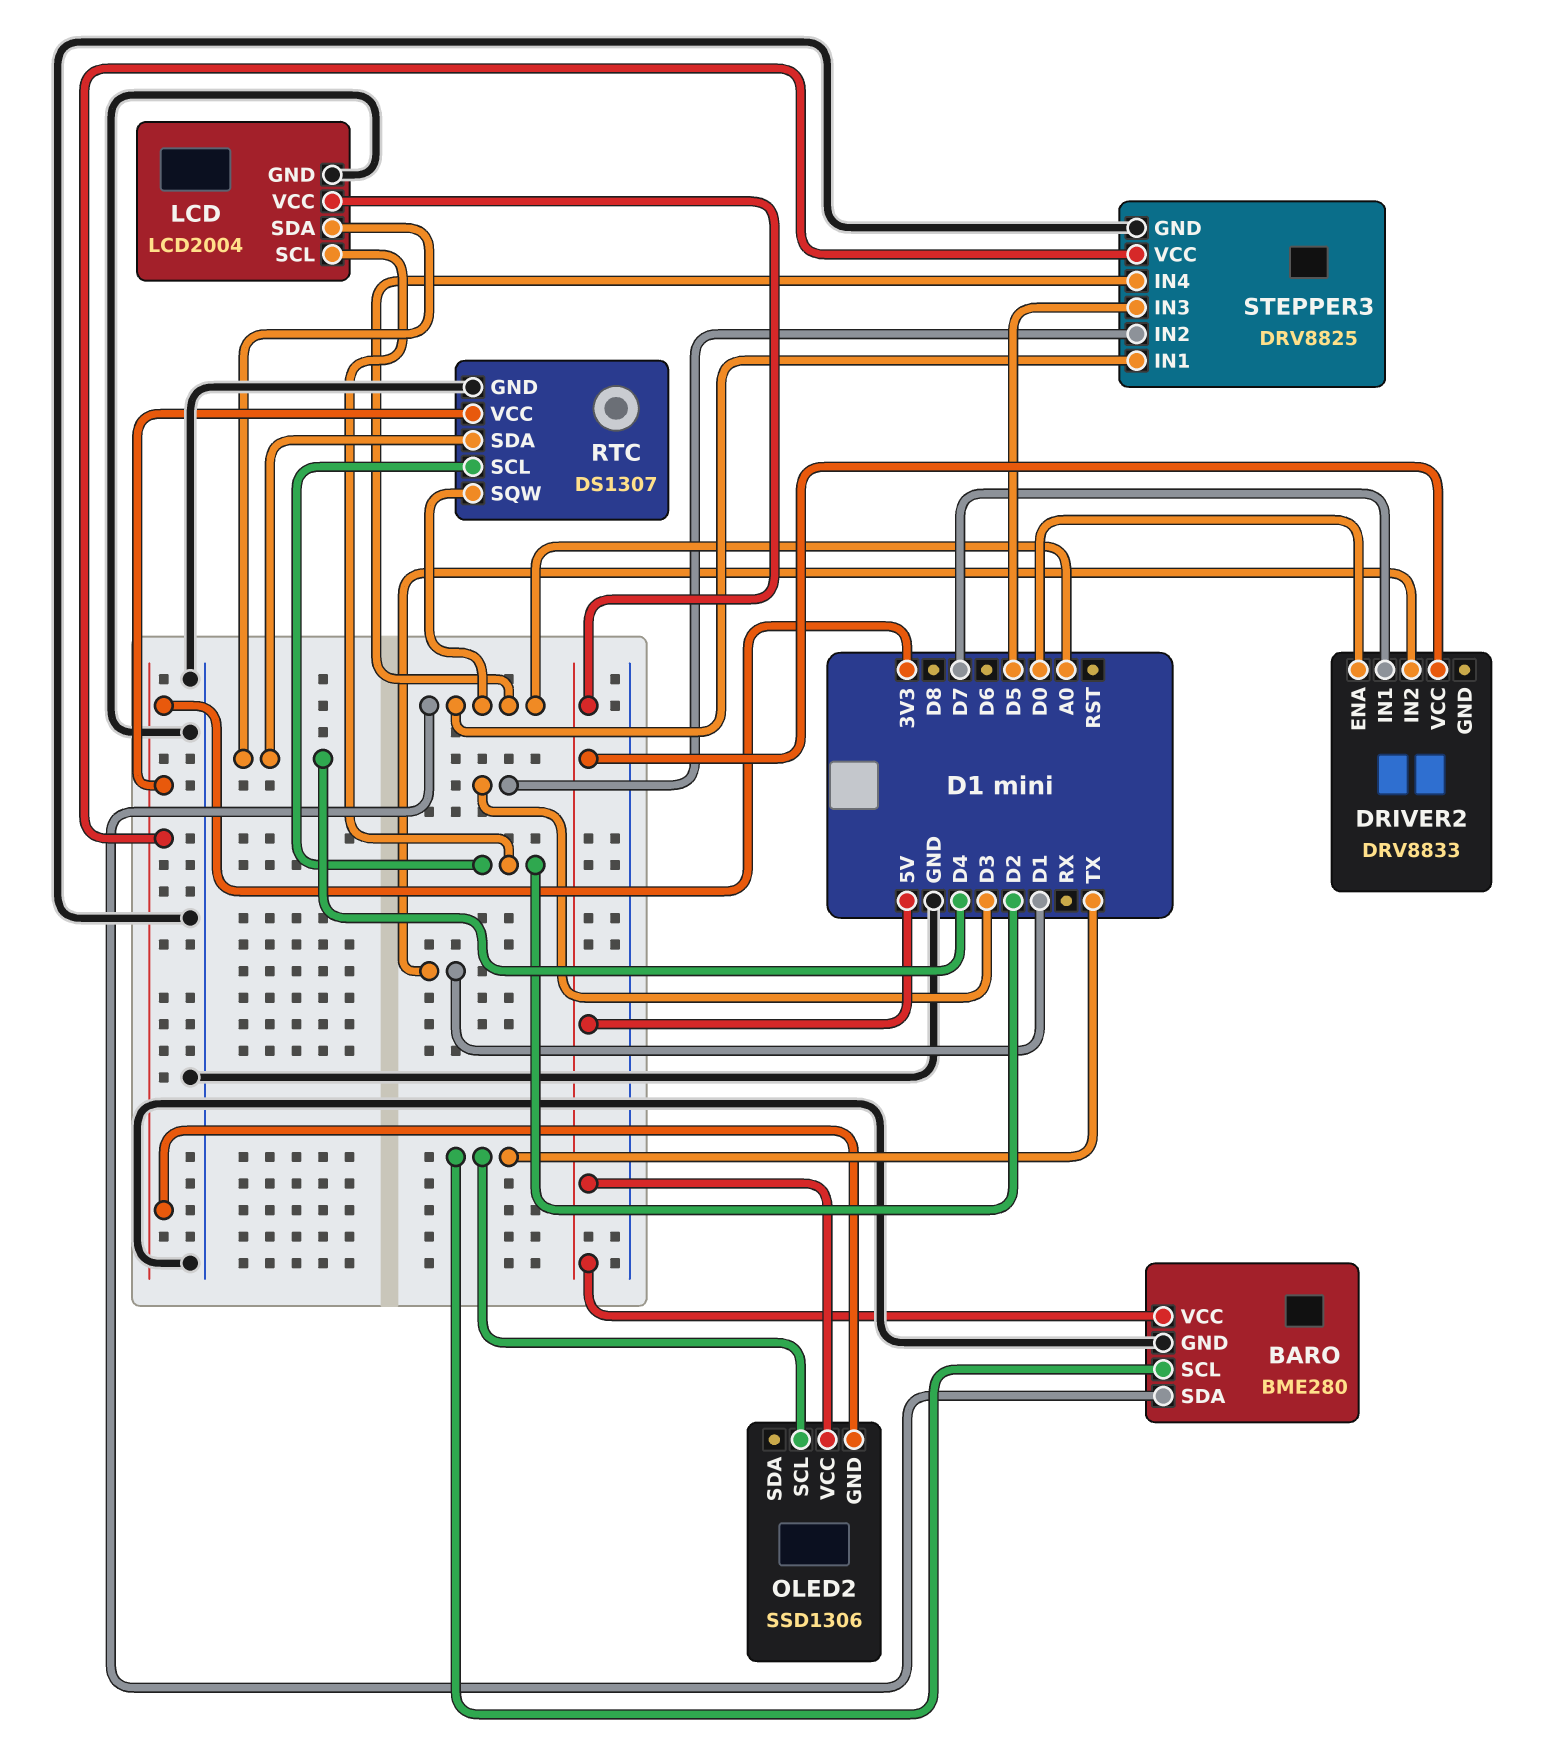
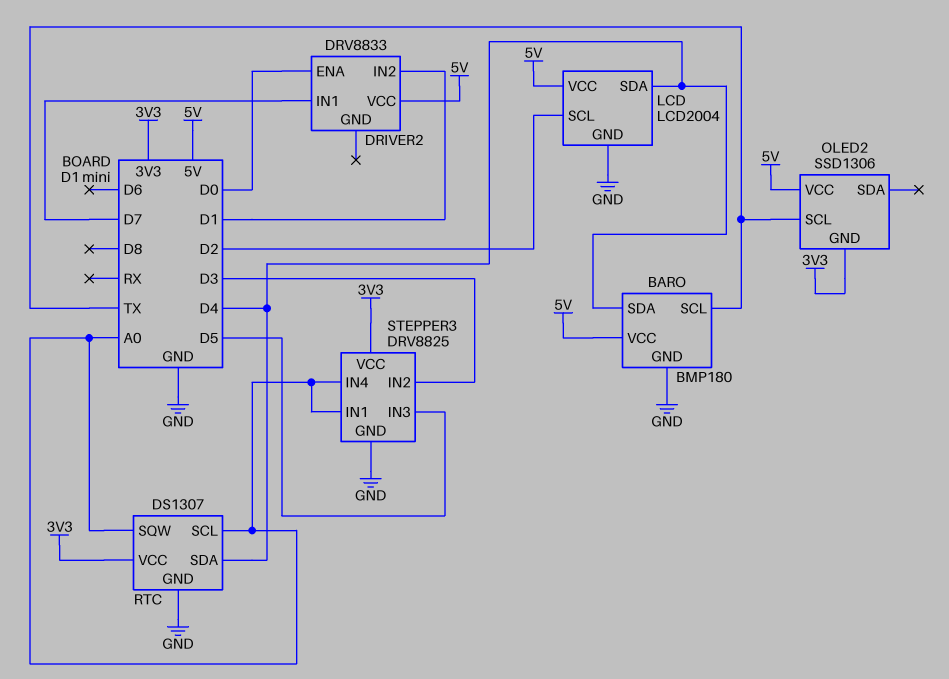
BARO: BME280 -> BMP180
BARO pin SDA: A0 -> D4
RTC pin SCL: D2 -> A0

